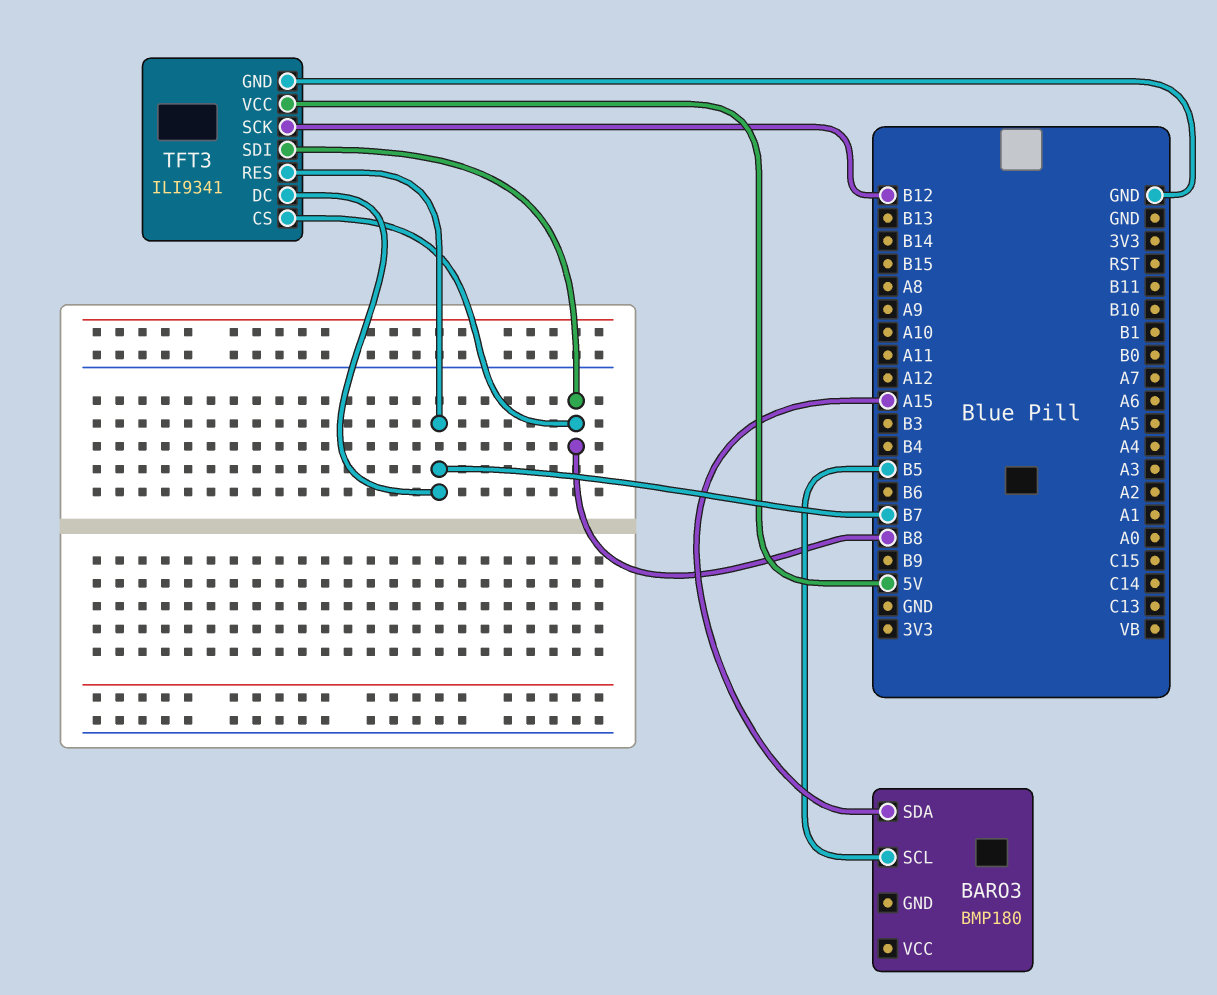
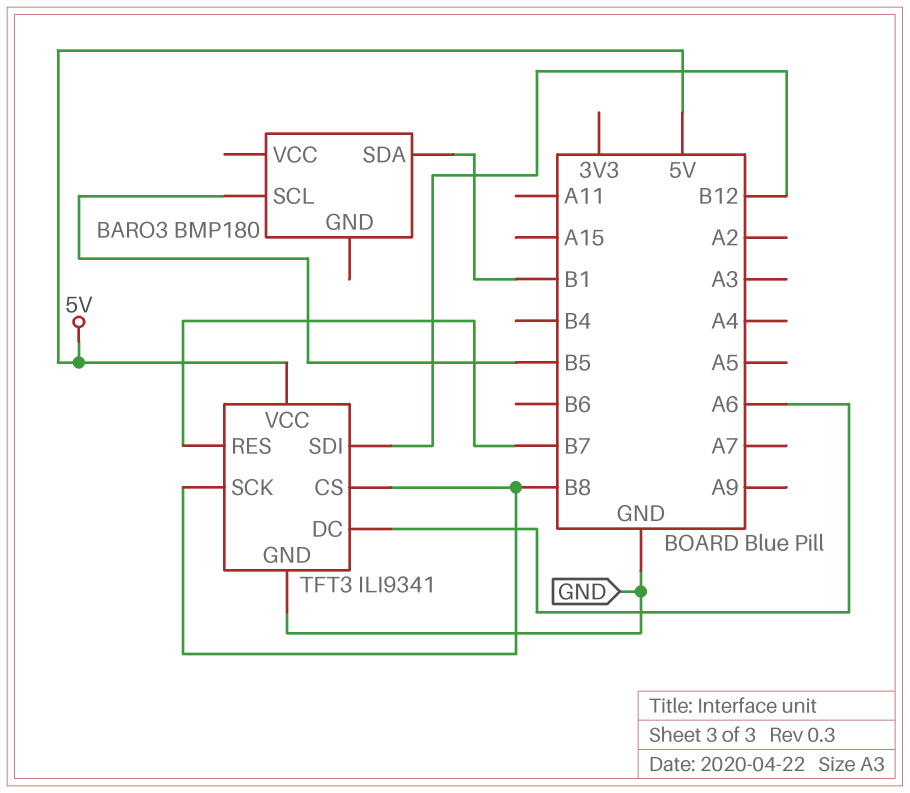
BARO3 pin SDA: A15 -> B1
TFT3 pin DC: B7 -> A6
TFT3 pin SCK: B12 -> B8
TFT3 pin SDI: B8 -> B12

